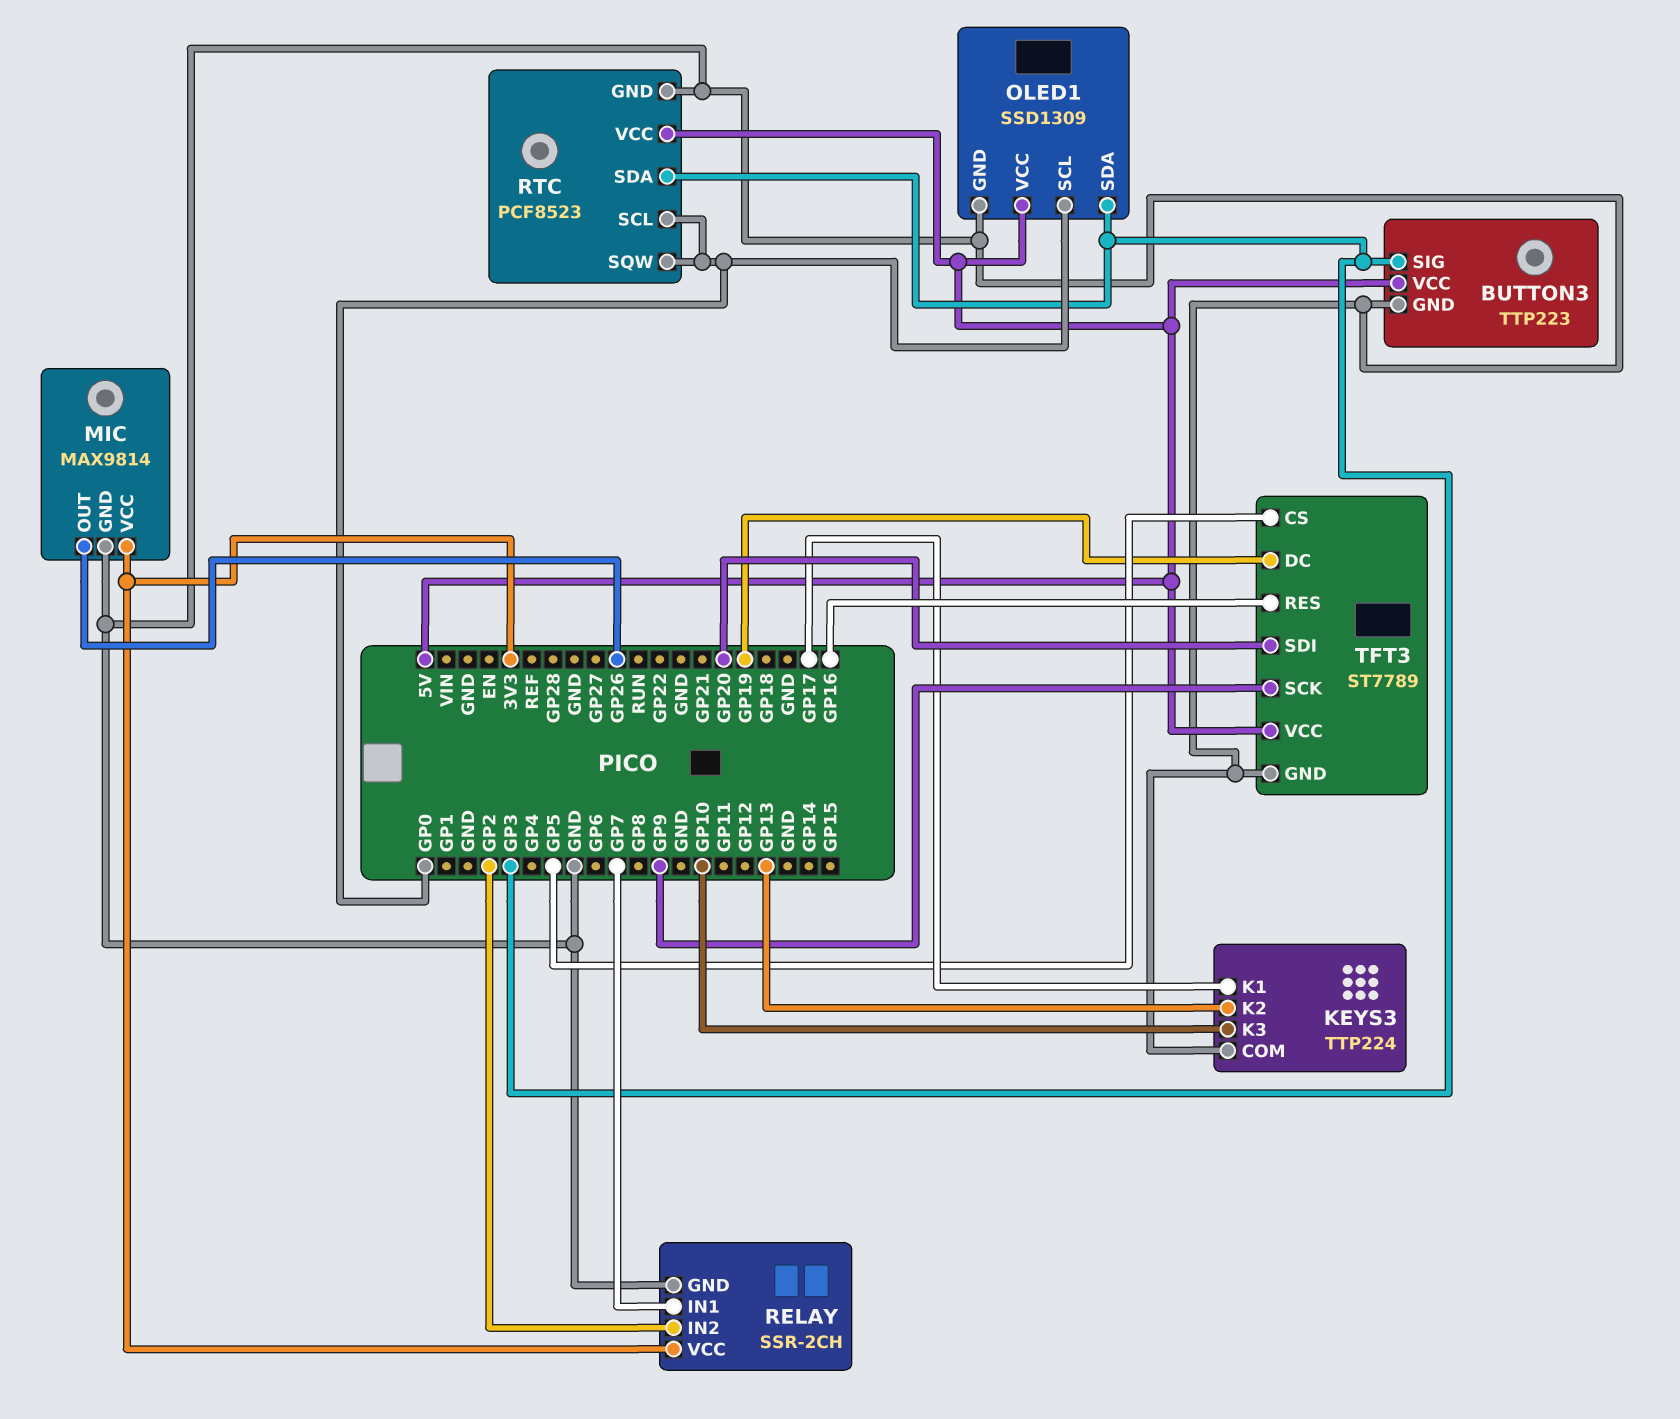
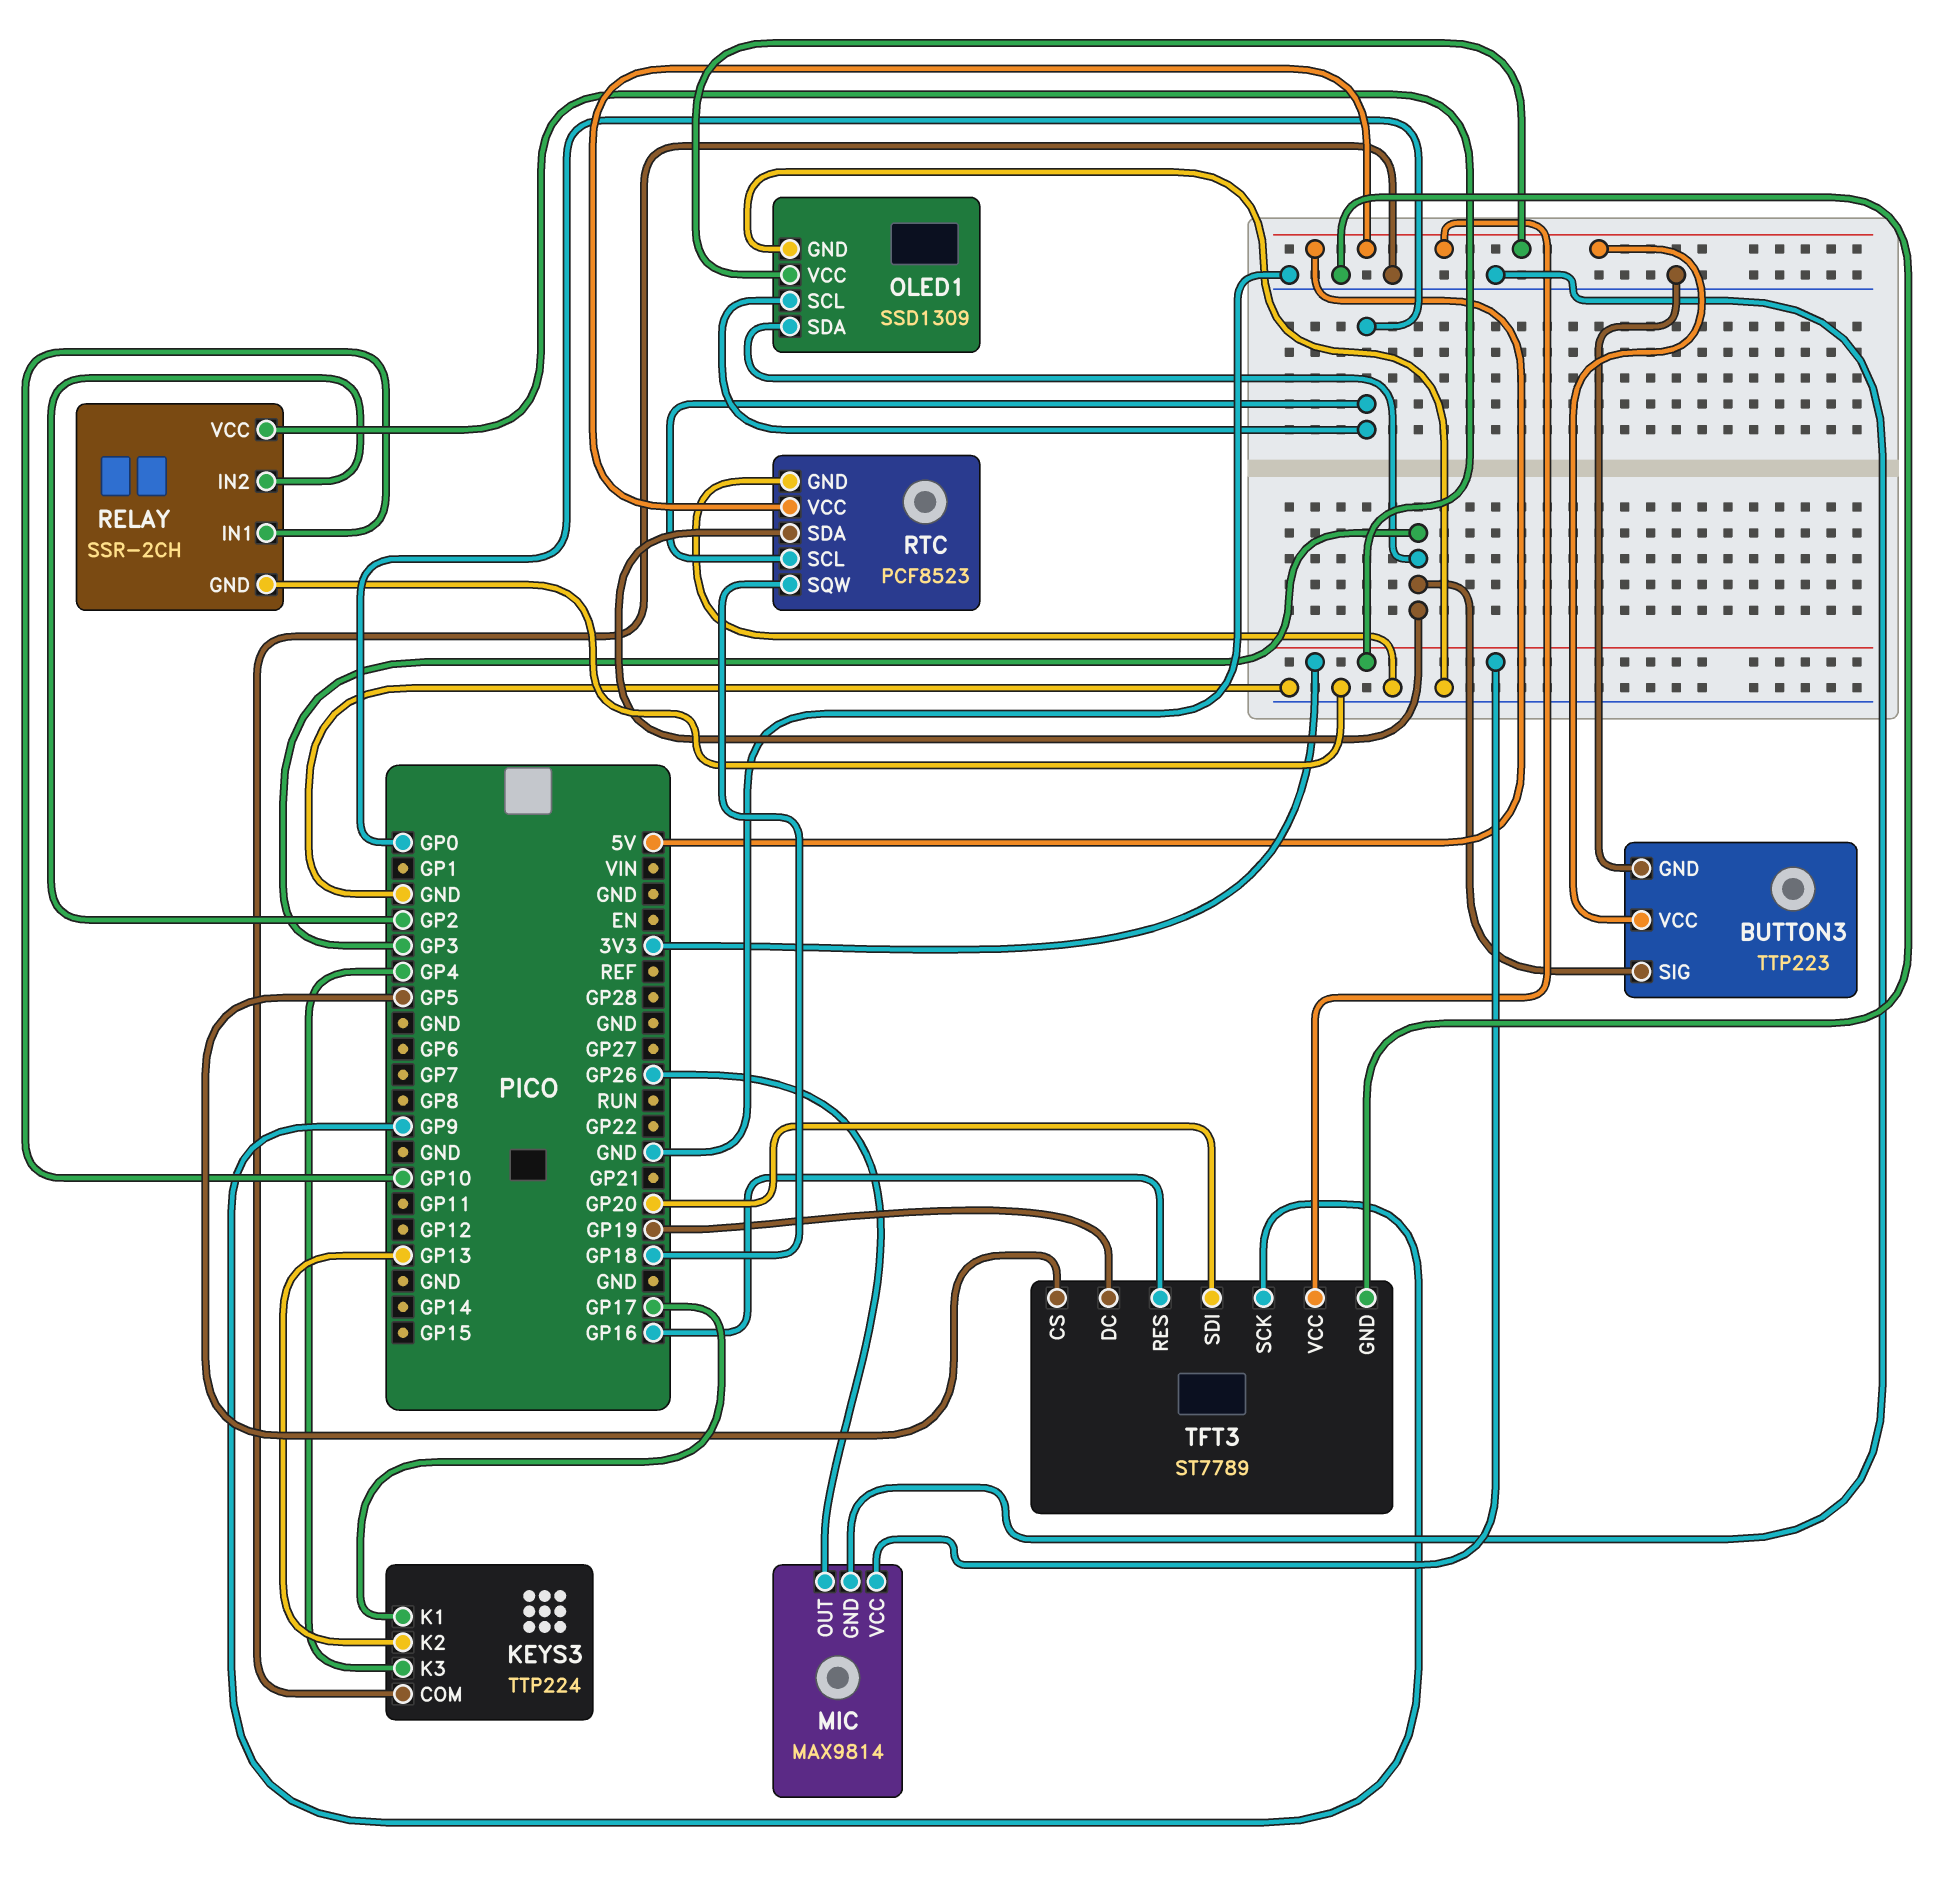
KEYS3 pin K3: GP10 -> GP4
RELAY pin IN1: GP7 -> GP10
RTC pin SQW: GP0 -> GP18

